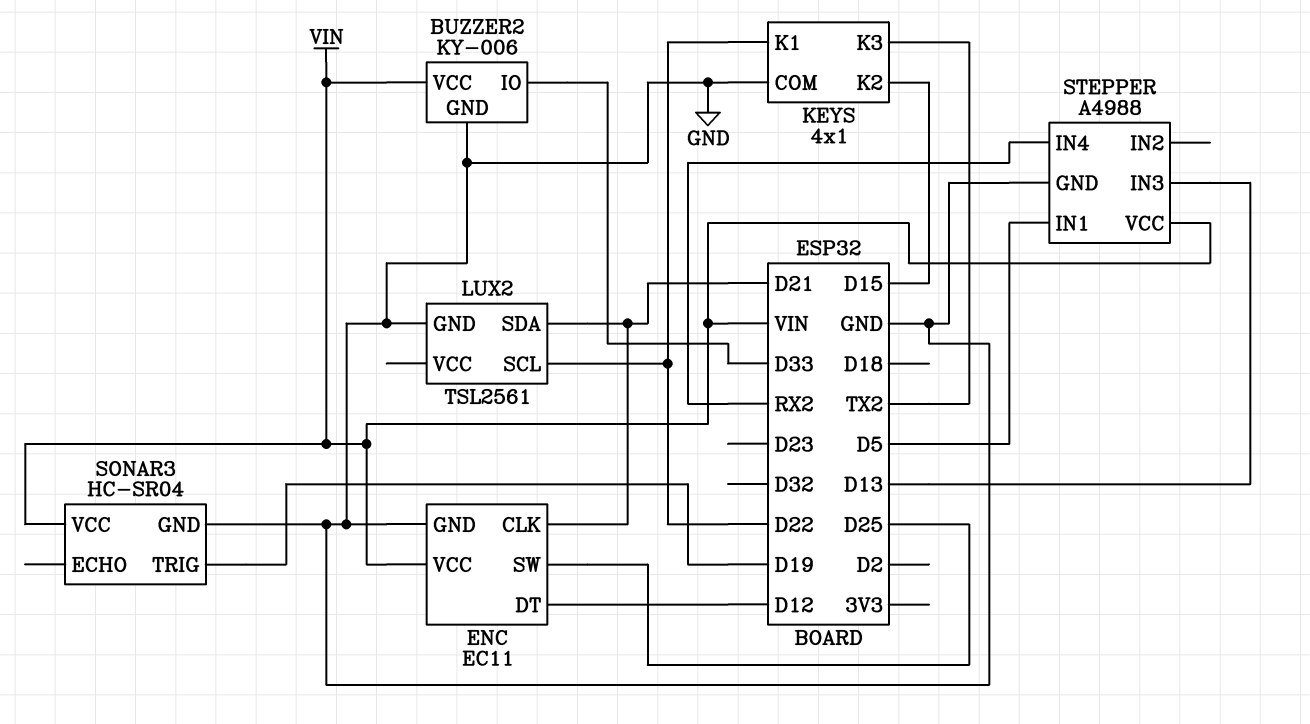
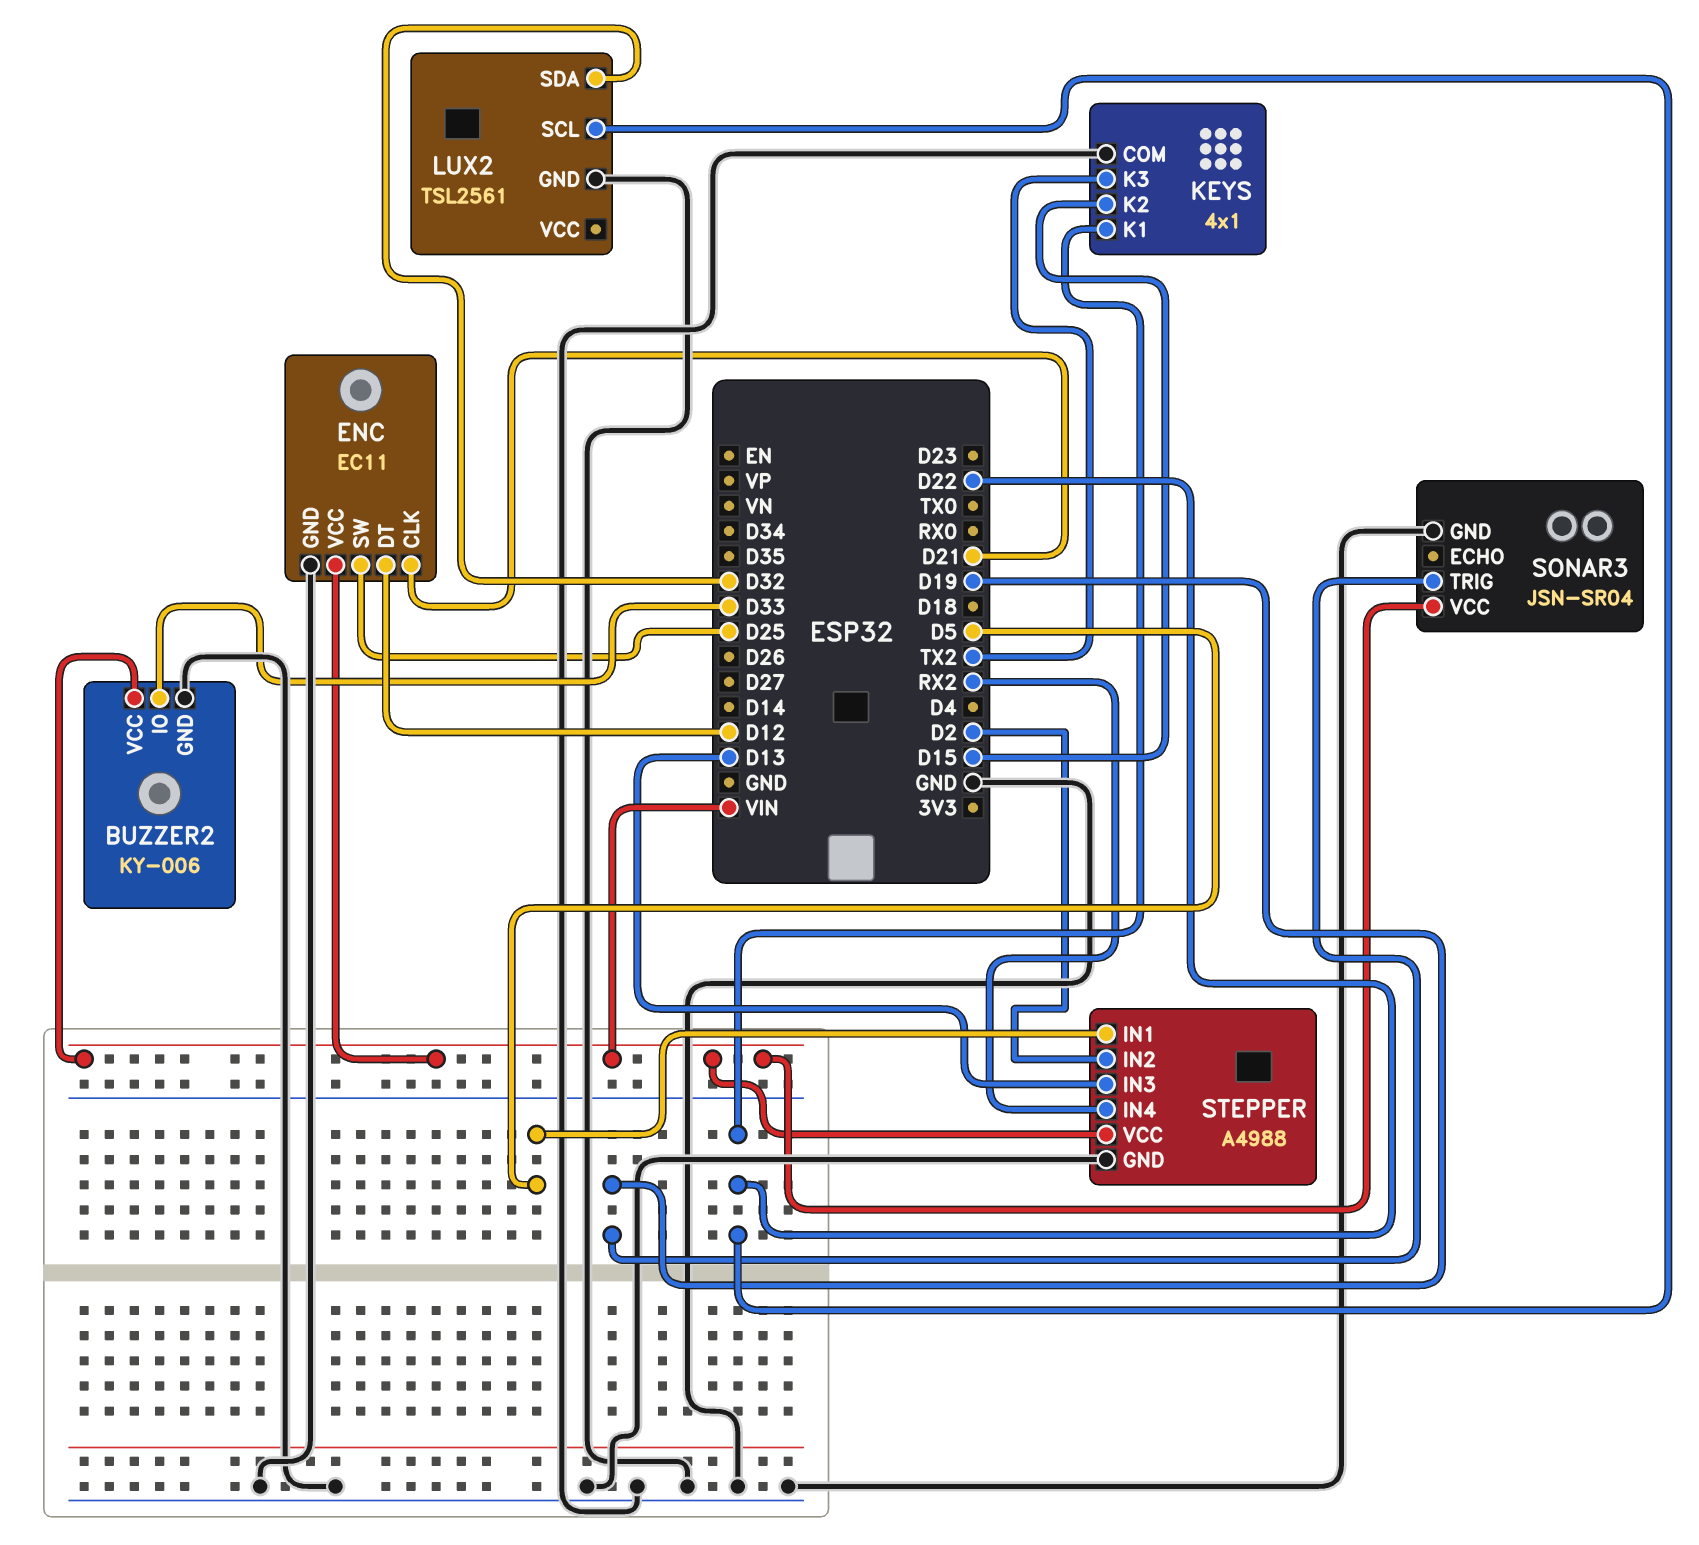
LUX2 pin SDA: D21 -> D32
SONAR3: HC-SR04 -> JSN-SR04
STEPPER pin IN2: none -> D2

